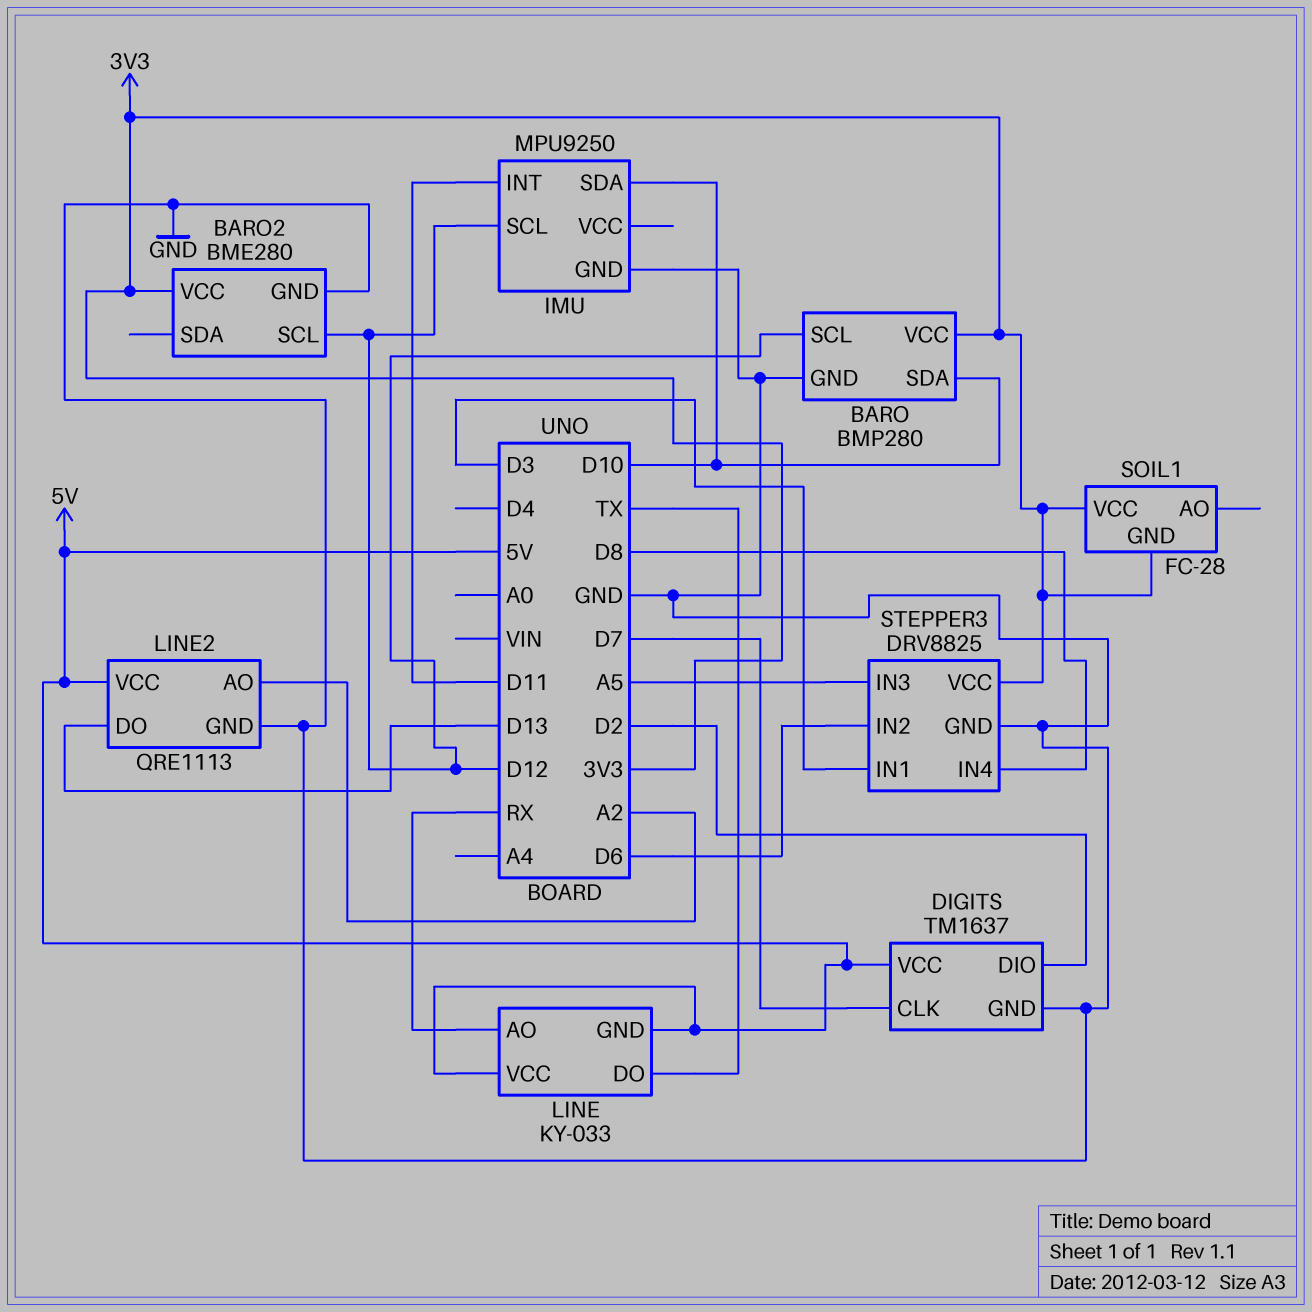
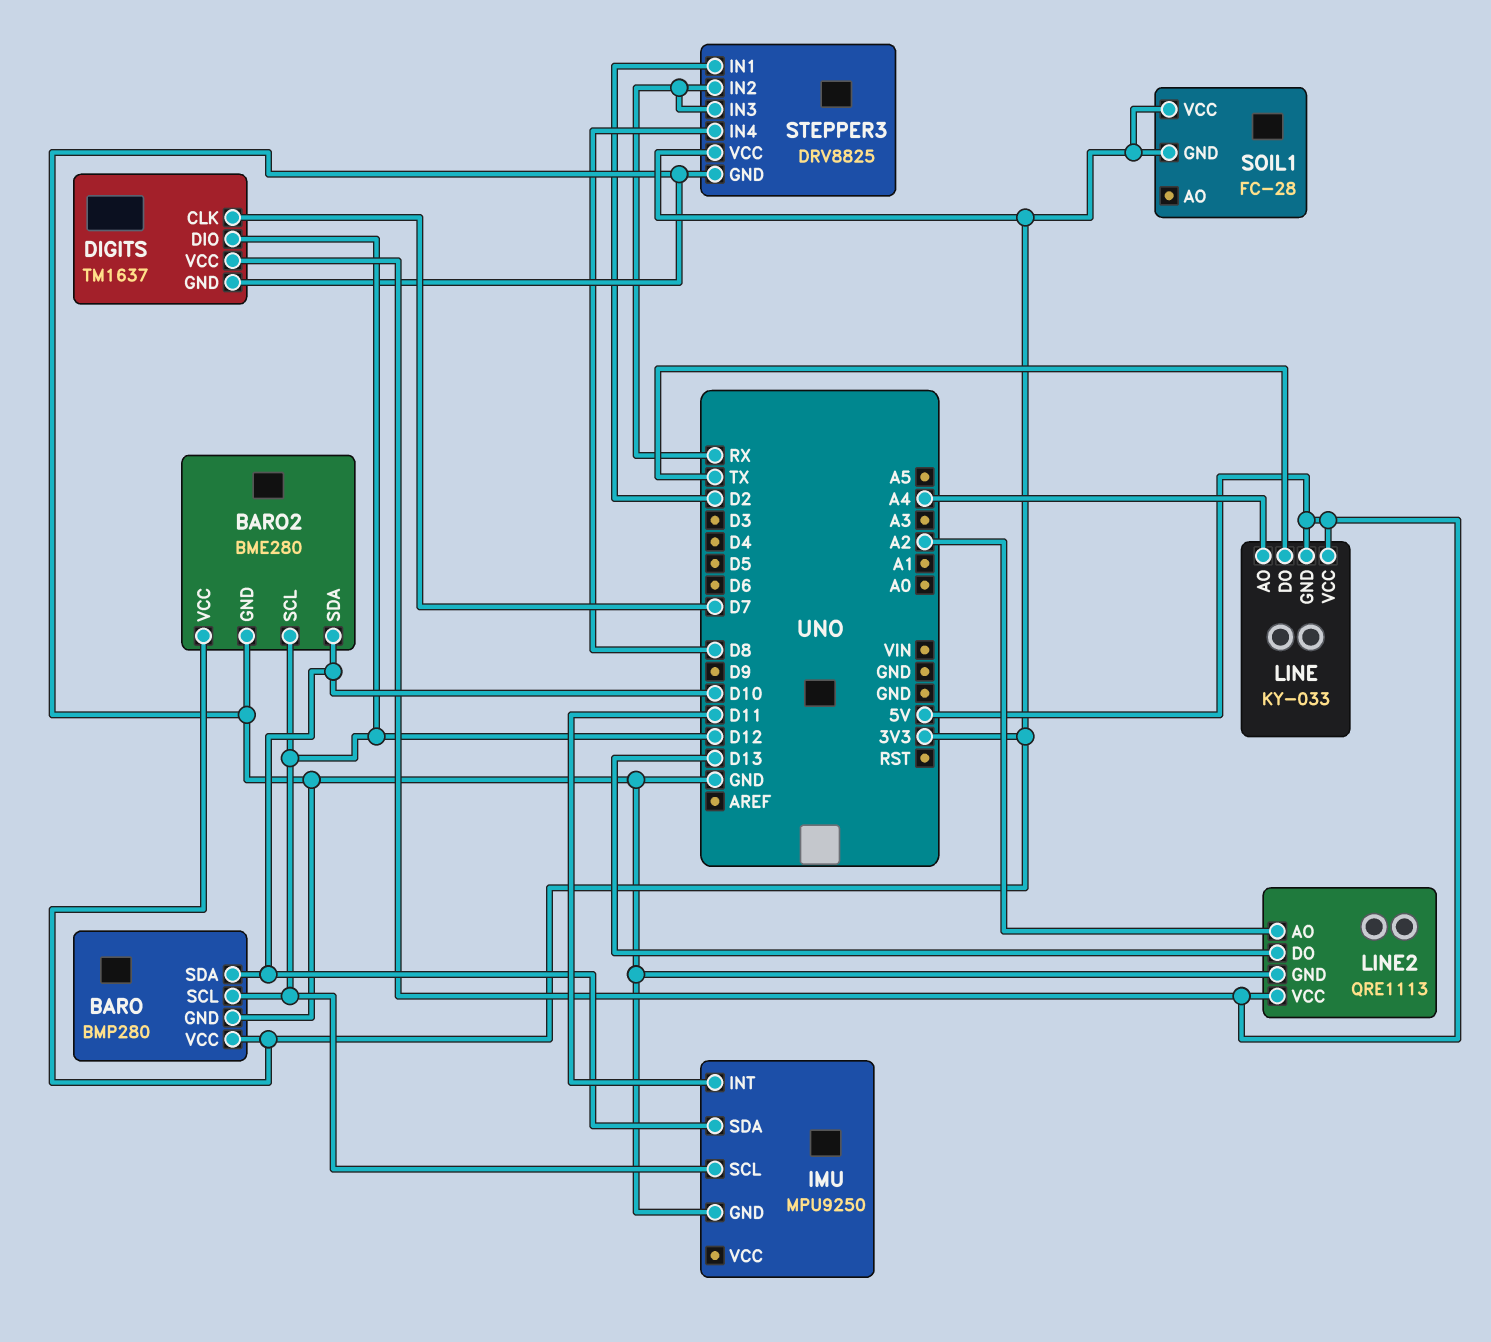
BARO2 pin SDA: none -> D10
DIGITS pin DIO: D2 -> D12
LINE pin AO: RX -> A4
STEPPER3 pin IN1: D3 -> D2
STEPPER3 pin IN2: D6 -> RX
STEPPER3 pin IN3: A5 -> RX

